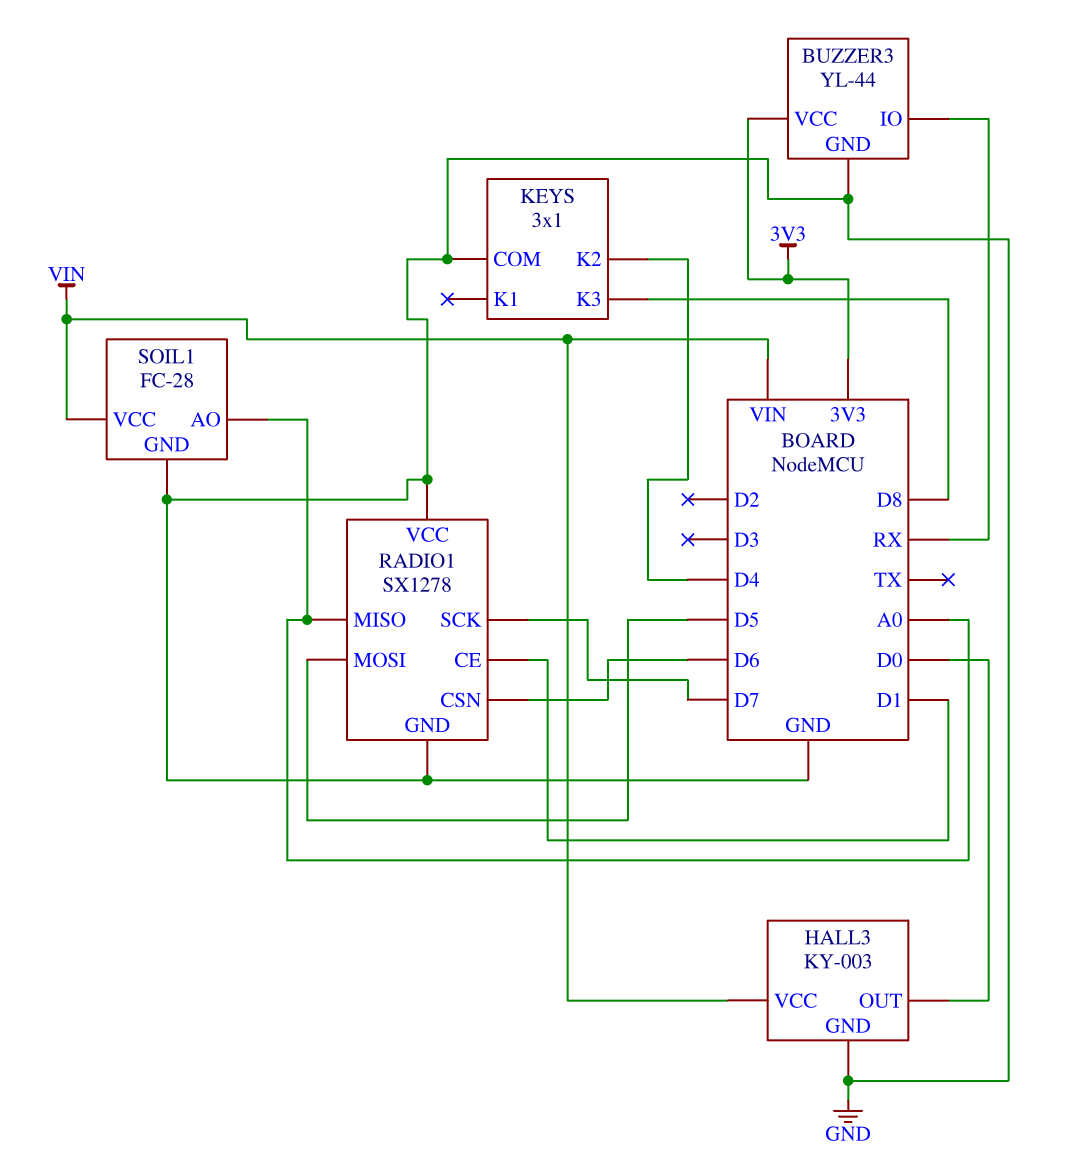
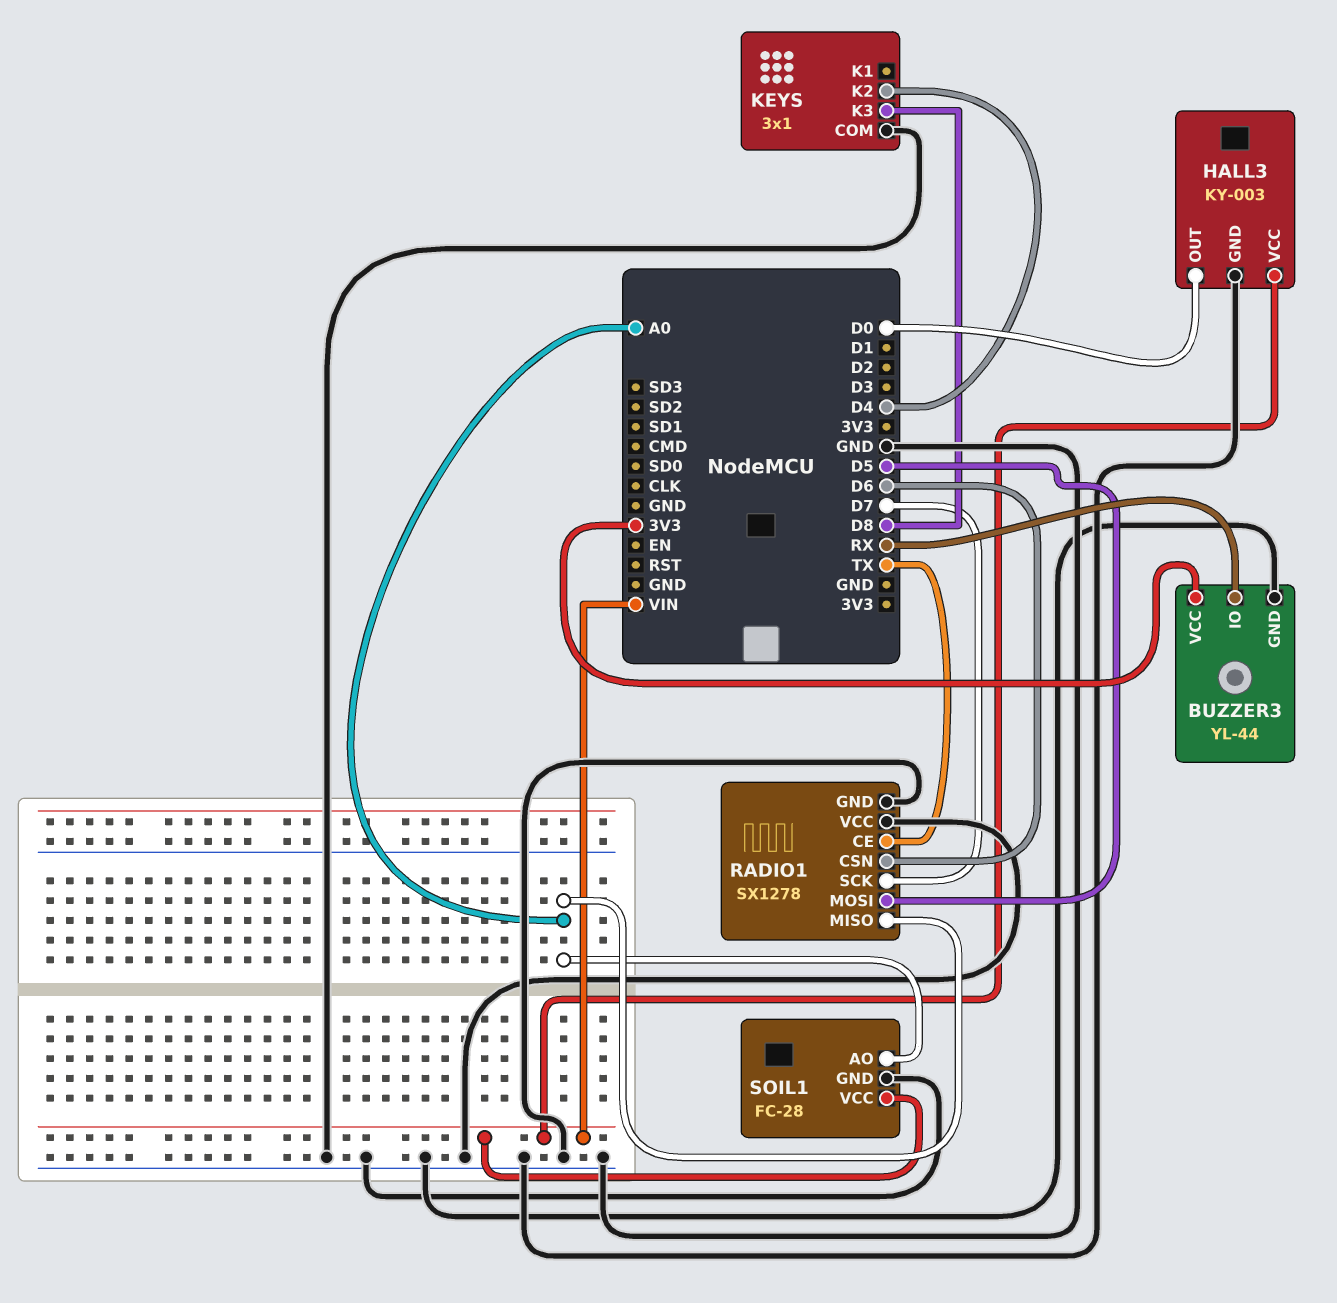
RADIO1 pin CE: D1 -> TX

